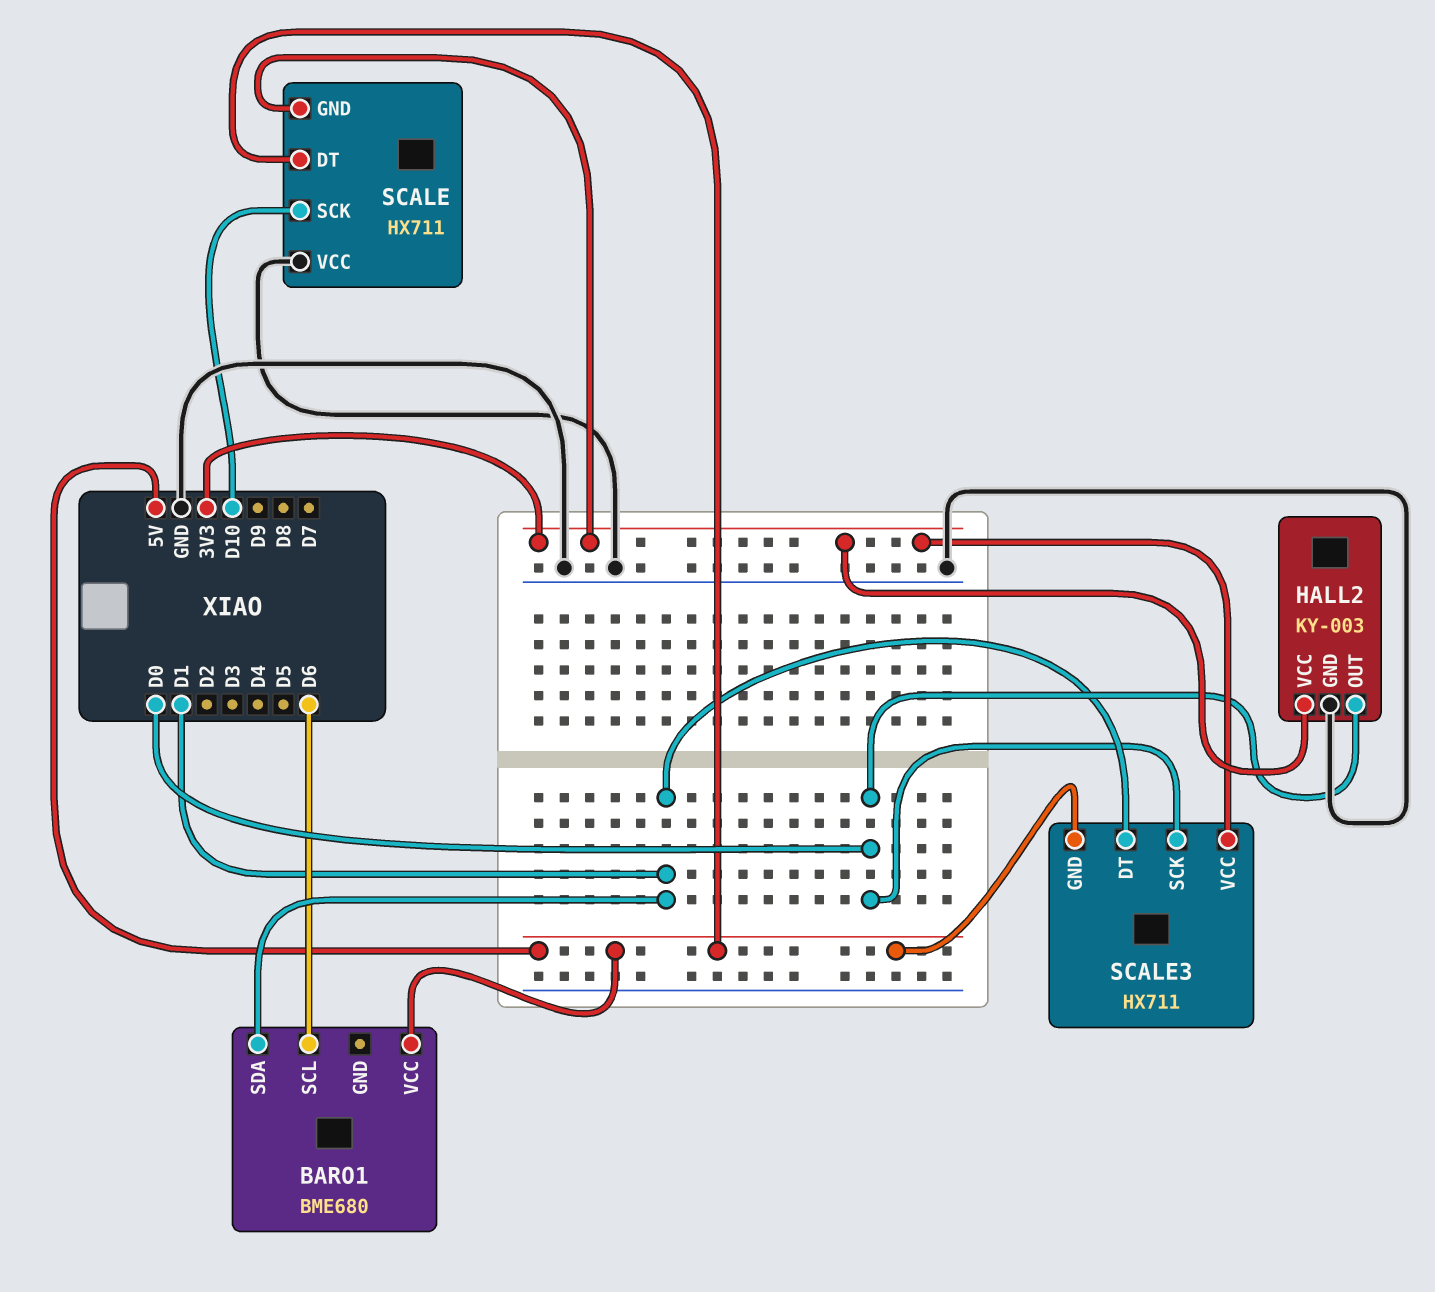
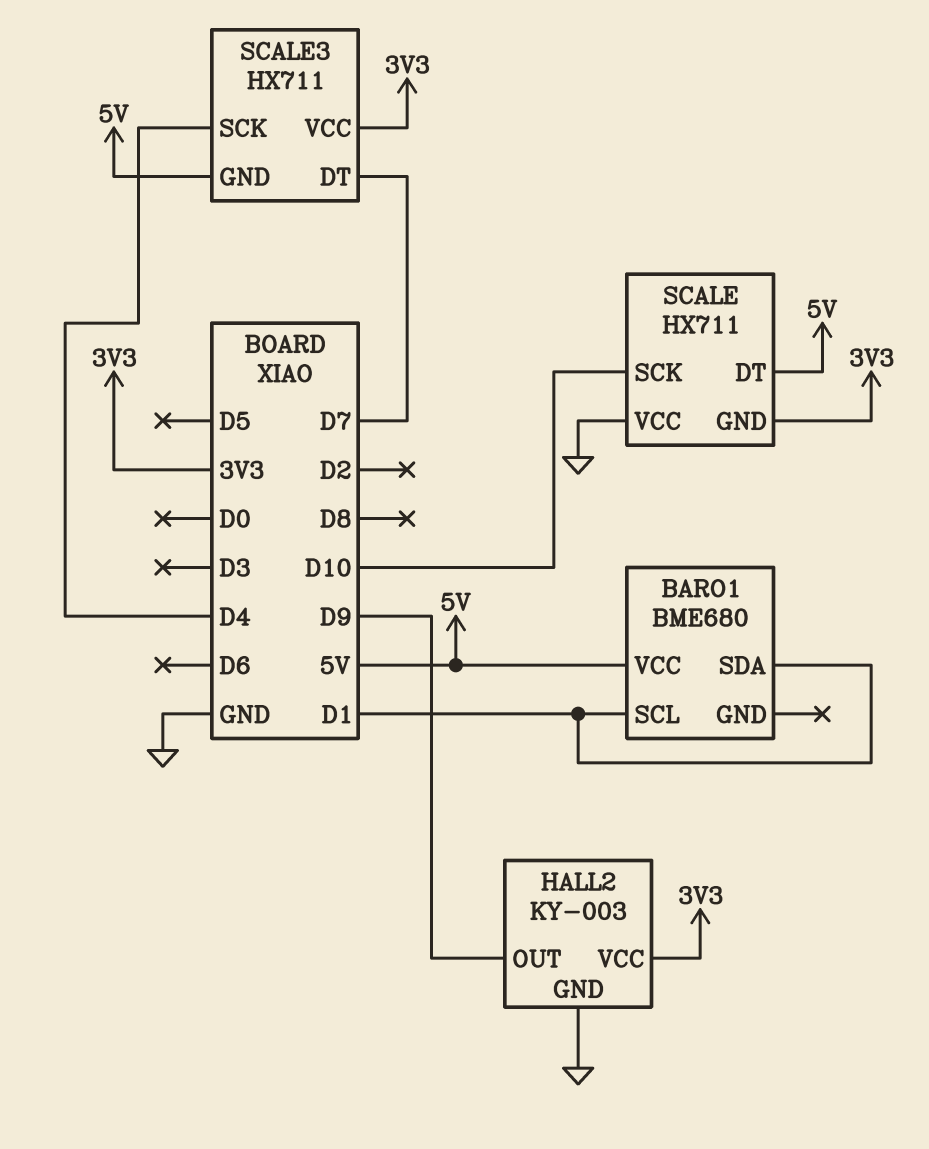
BARO1 pin SCL: D6 -> D1
HALL2 pin OUT: D0 -> D9
SCALE3 pin DT: D1 -> D7
SCALE3 pin SCK: D0 -> D4

